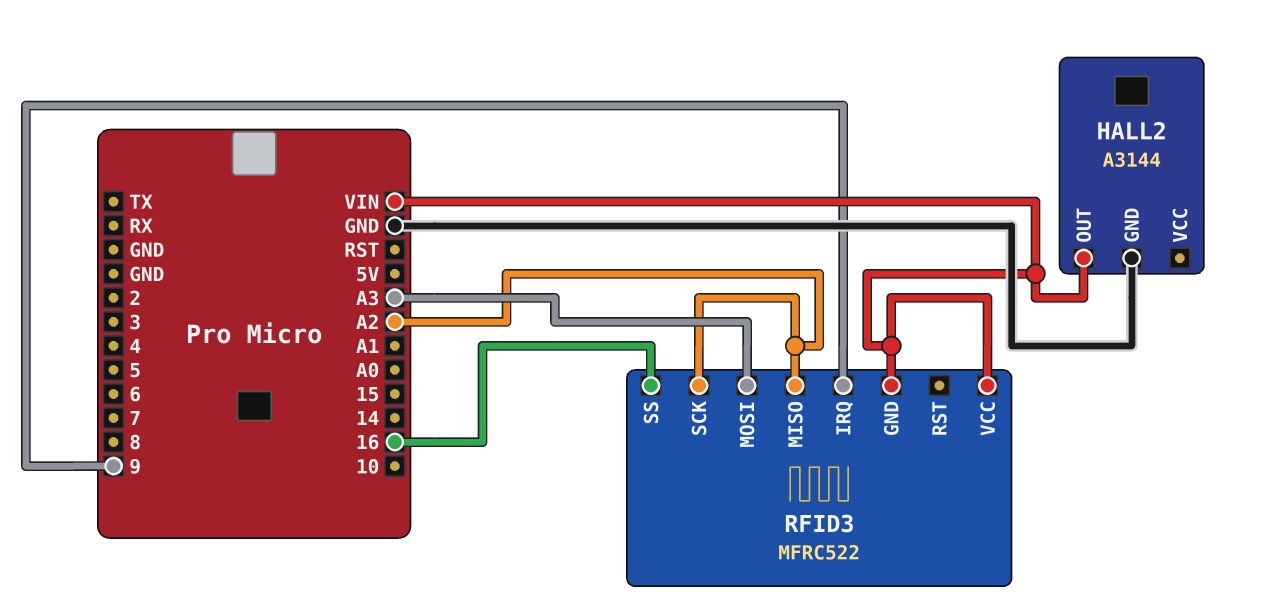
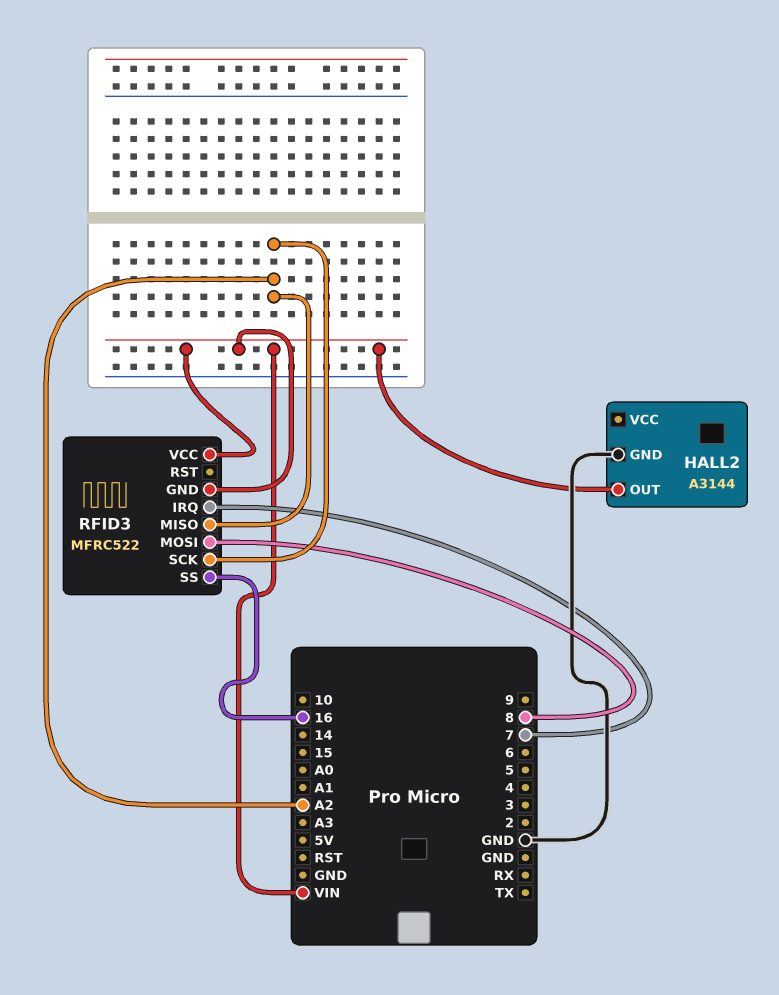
RFID3 pin IRQ: 9 -> 7
RFID3 pin MOSI: A3 -> 8

